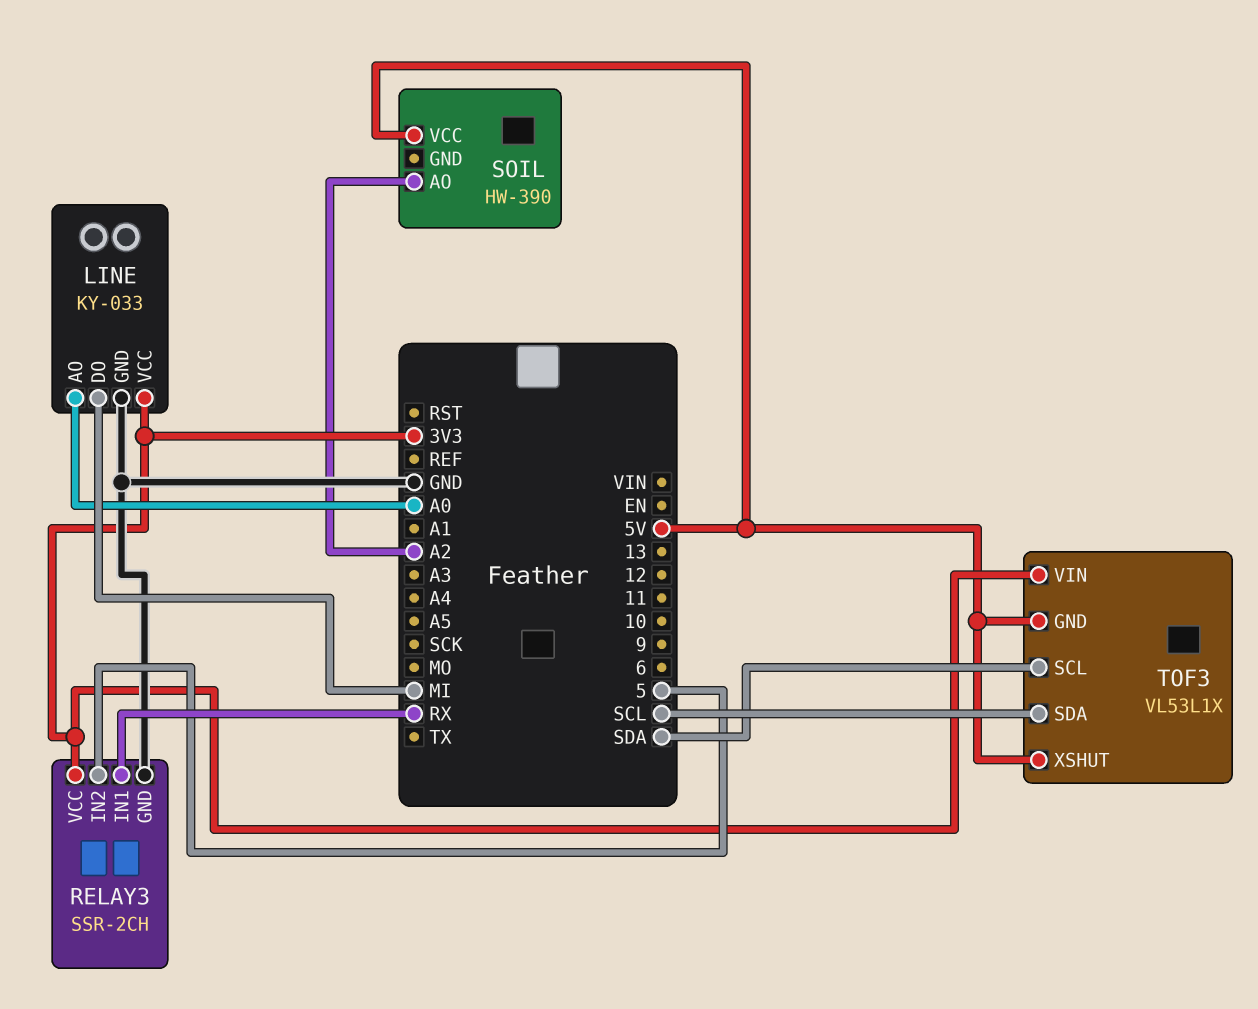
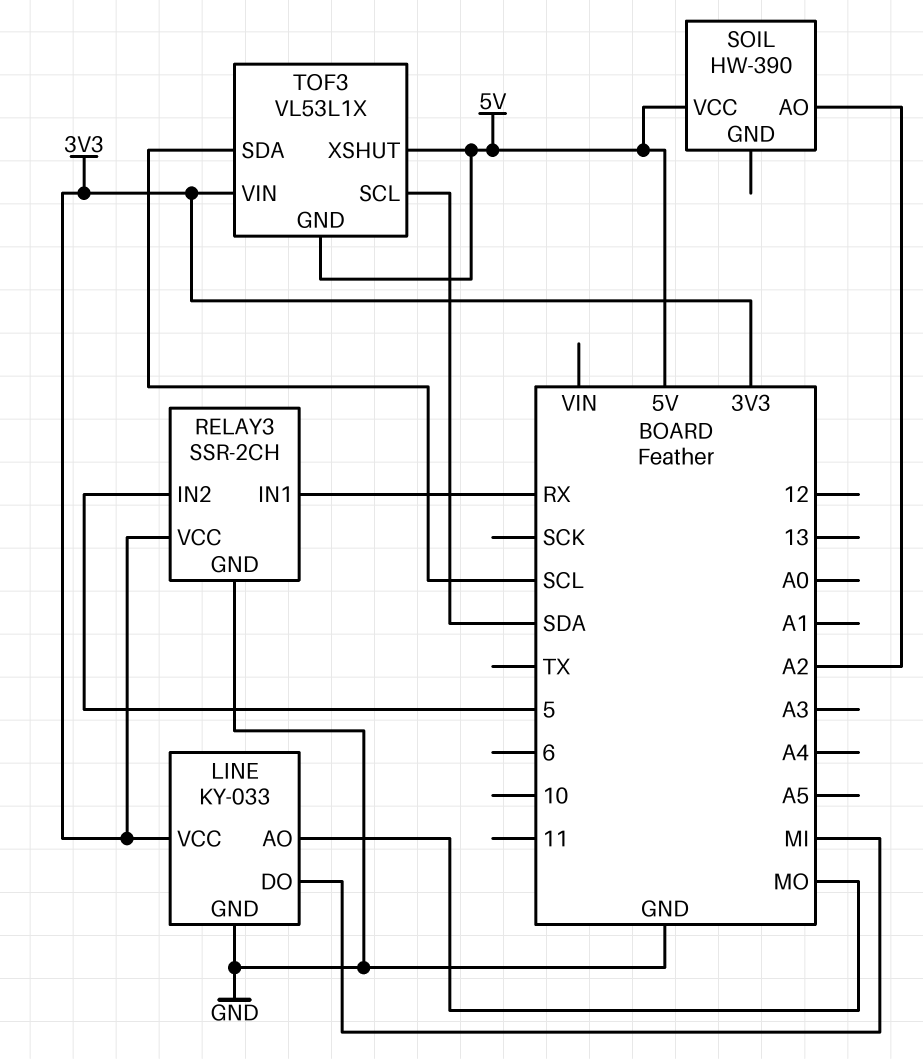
LINE pin AO: A0 -> MO

